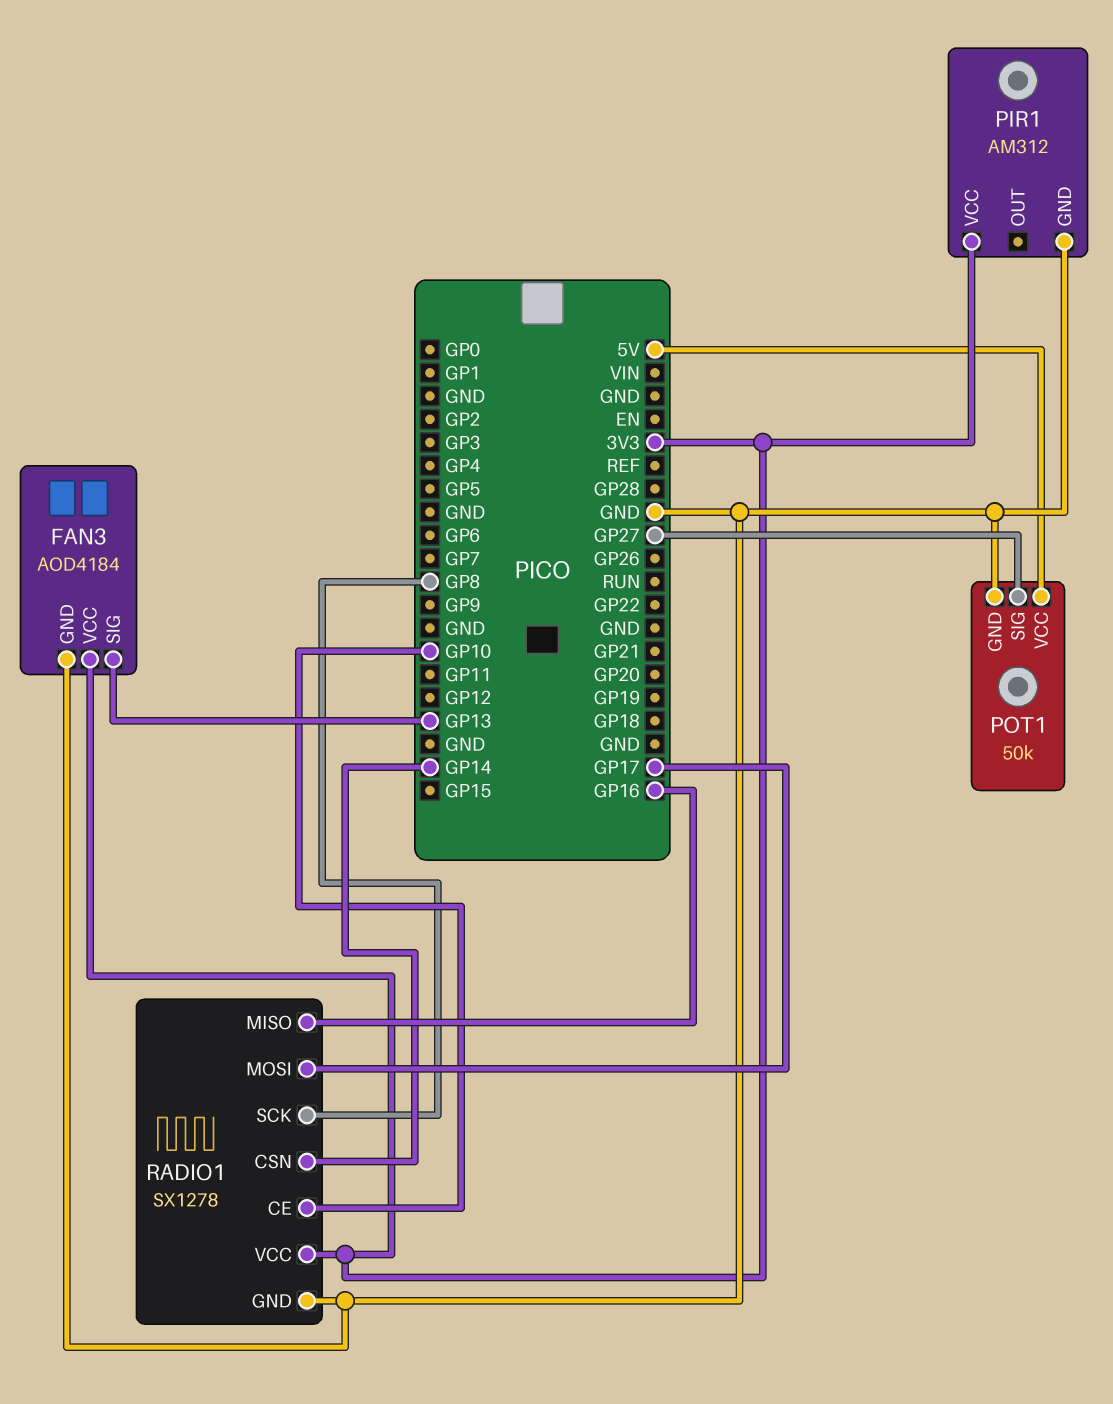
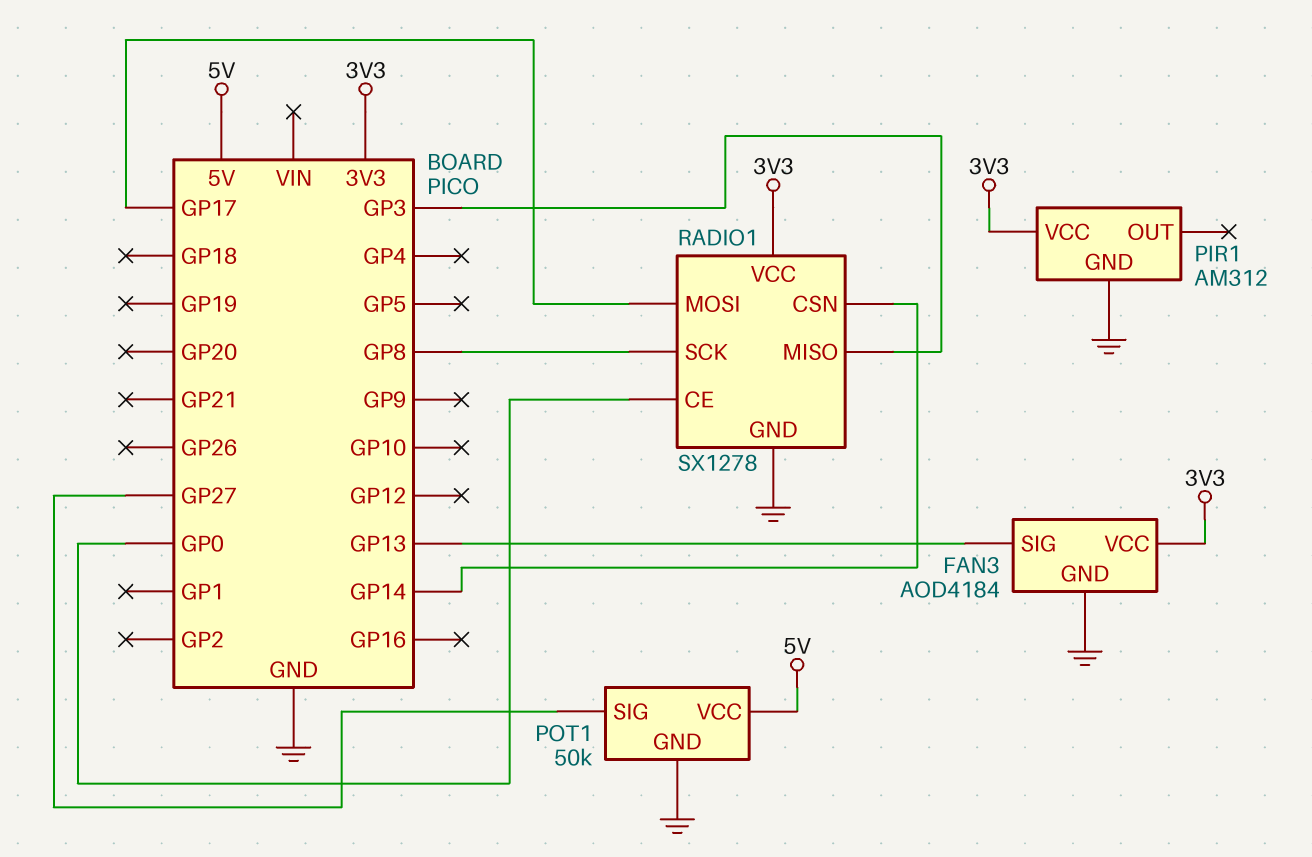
RADIO1 pin CE: GP10 -> GP0
RADIO1 pin MISO: GP16 -> GP3

